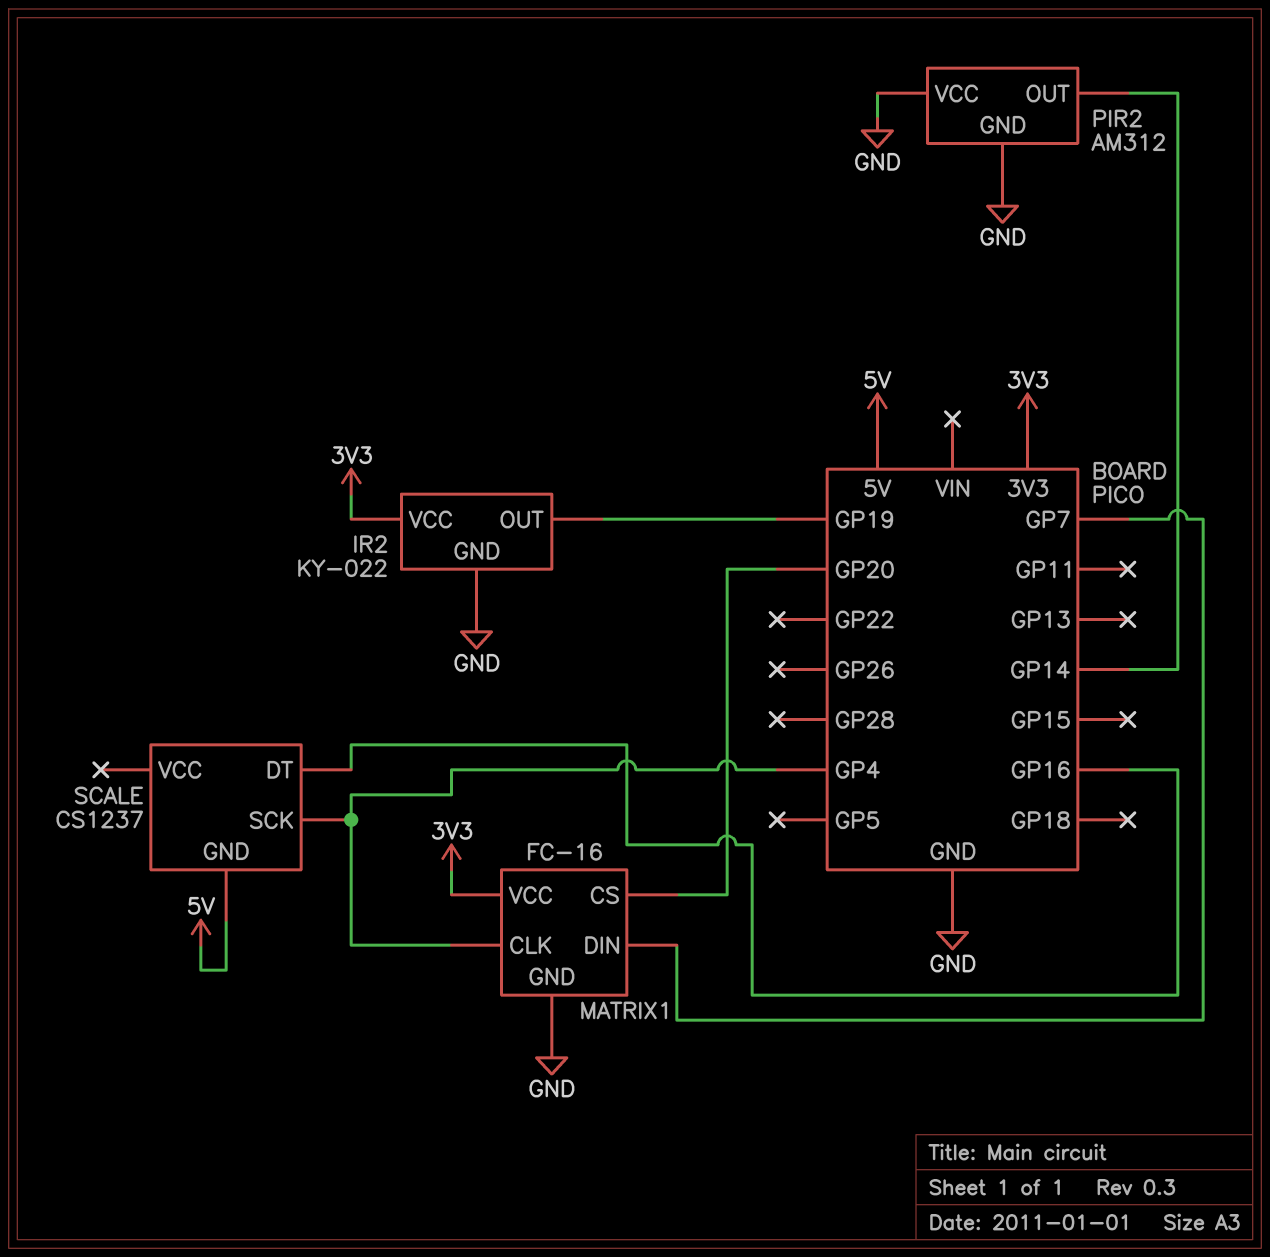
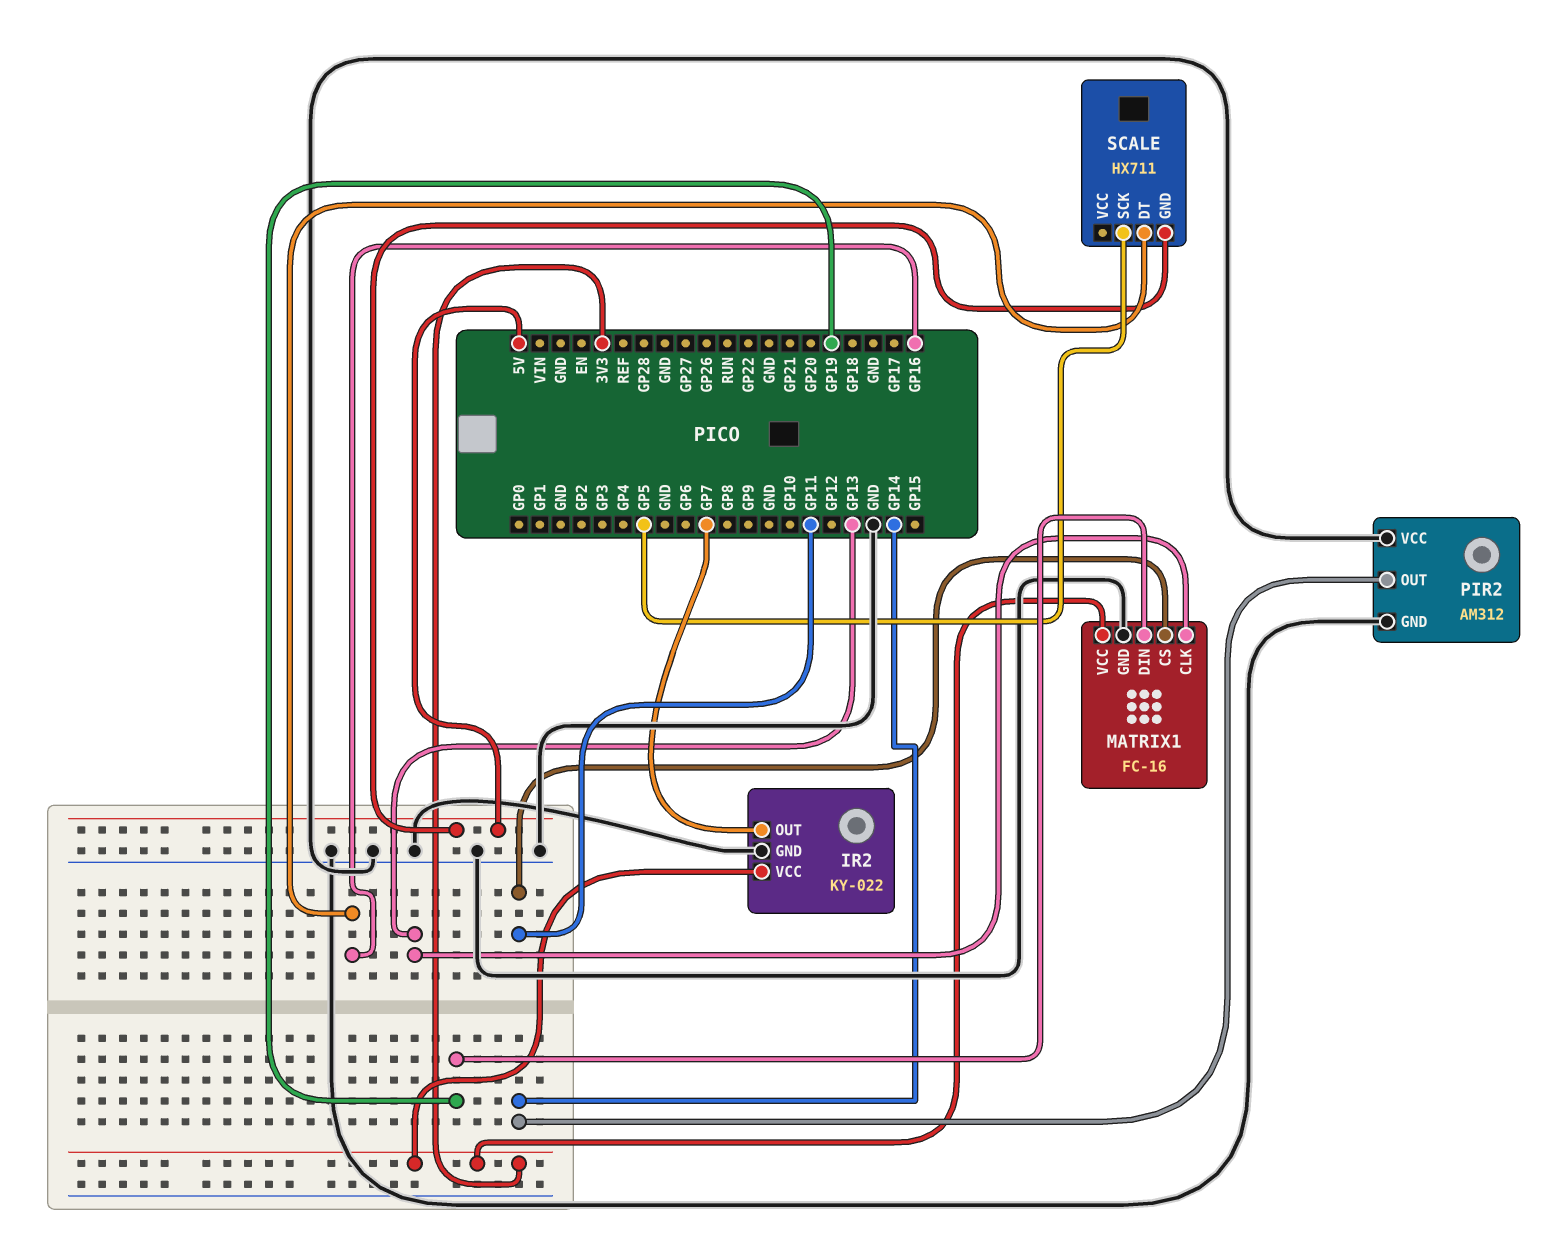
IR2 pin OUT: GP19 -> GP7
MATRIX1 pin CLK: GP4 -> GP13
MATRIX1 pin CS: GP20 -> GP11
MATRIX1 pin DIN: GP7 -> GP19
SCALE: CS1237 -> HX711
SCALE pin SCK: GP4 -> GP5

